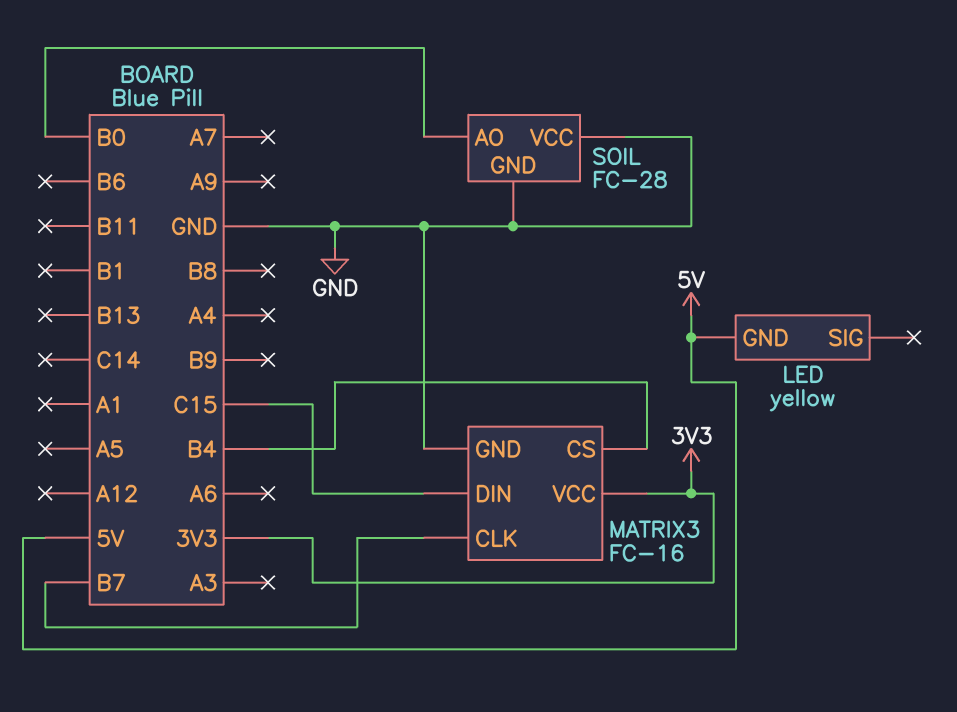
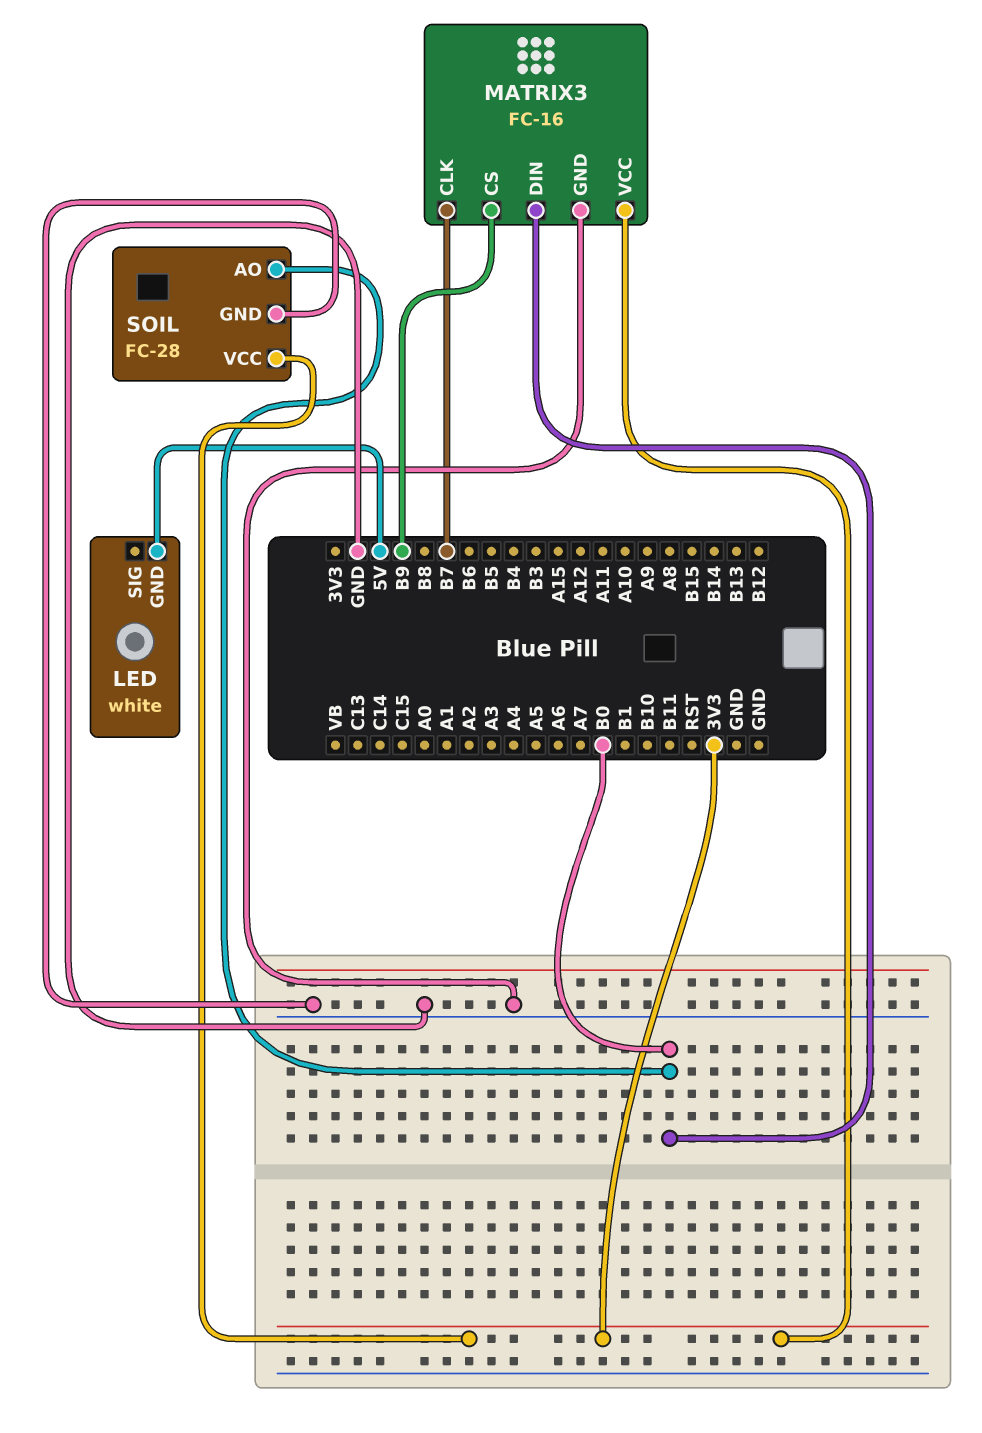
LED: yellow -> white
MATRIX3 pin CS: B4 -> B9
MATRIX3 pin DIN: C15 -> B0
SOIL pin VCC: GND -> 3V3

